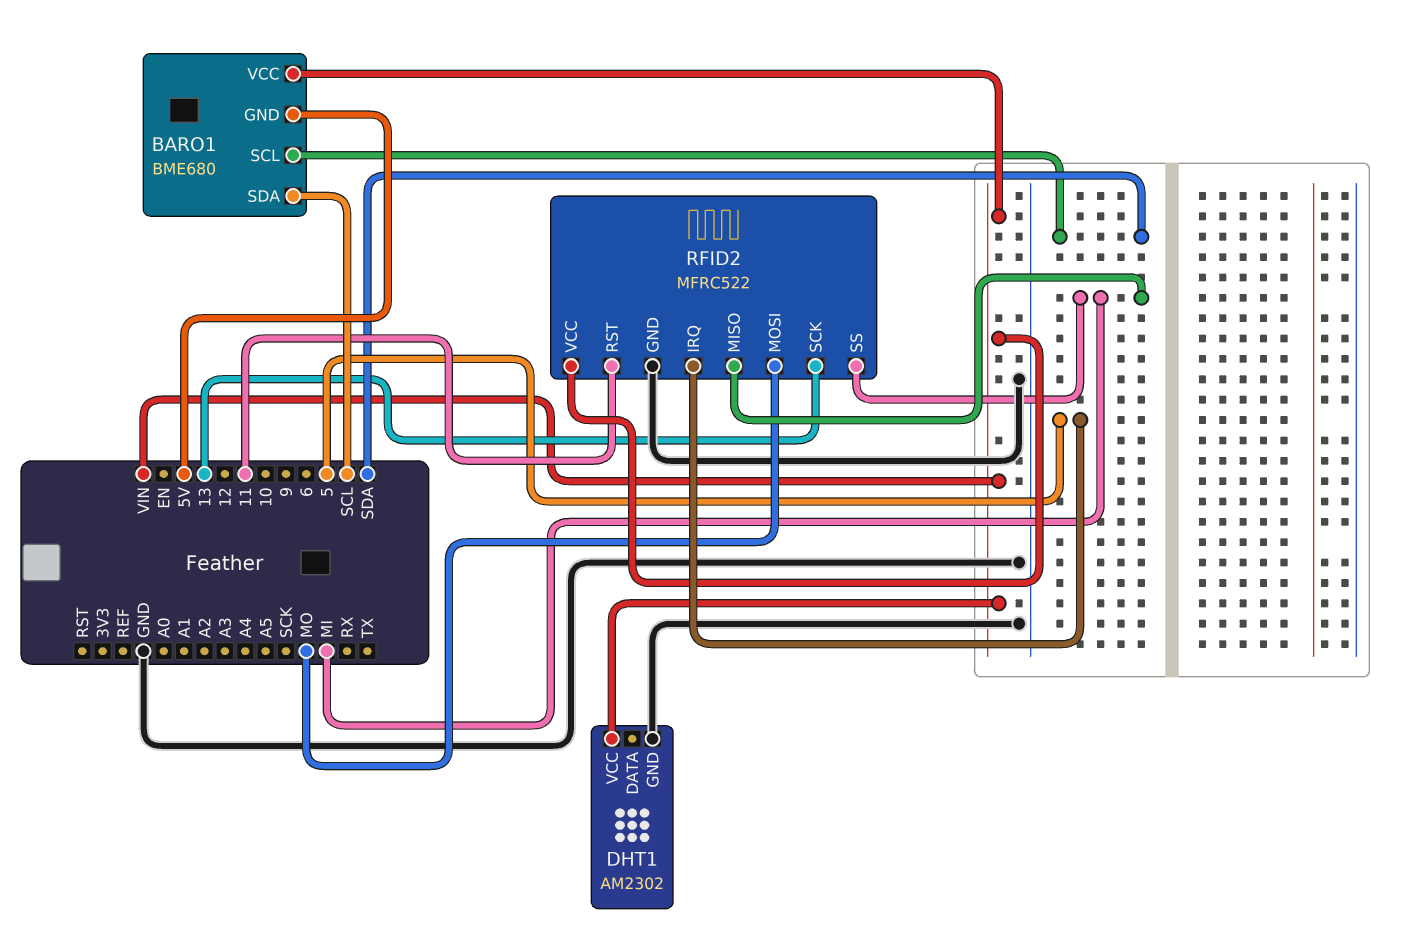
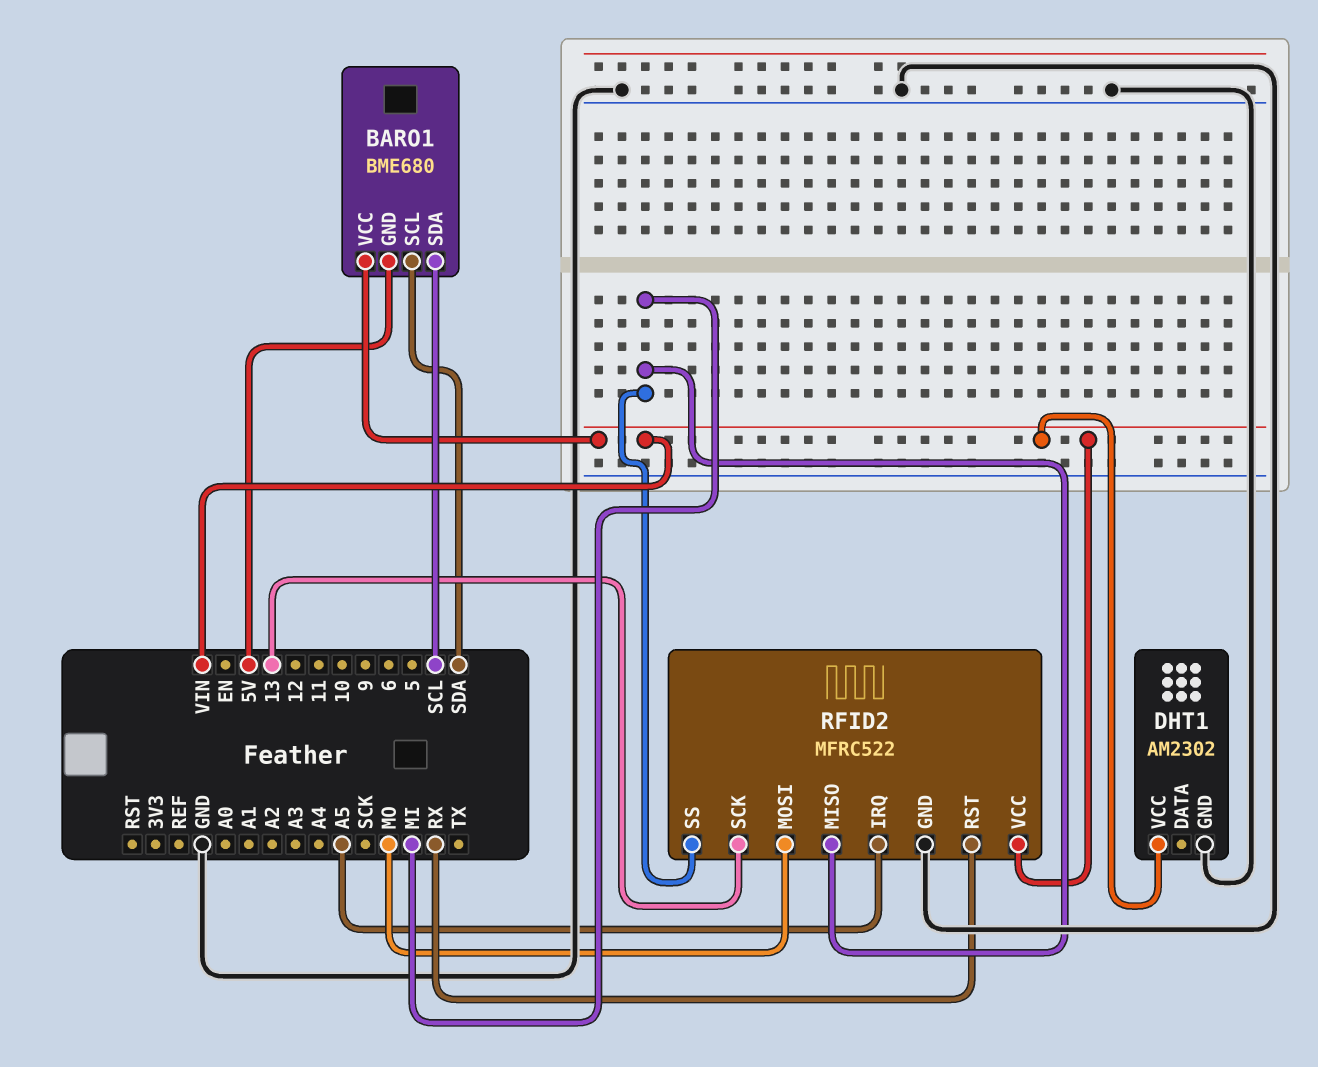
RFID2 pin IRQ: 5 -> A5
RFID2 pin RST: 11 -> RX

